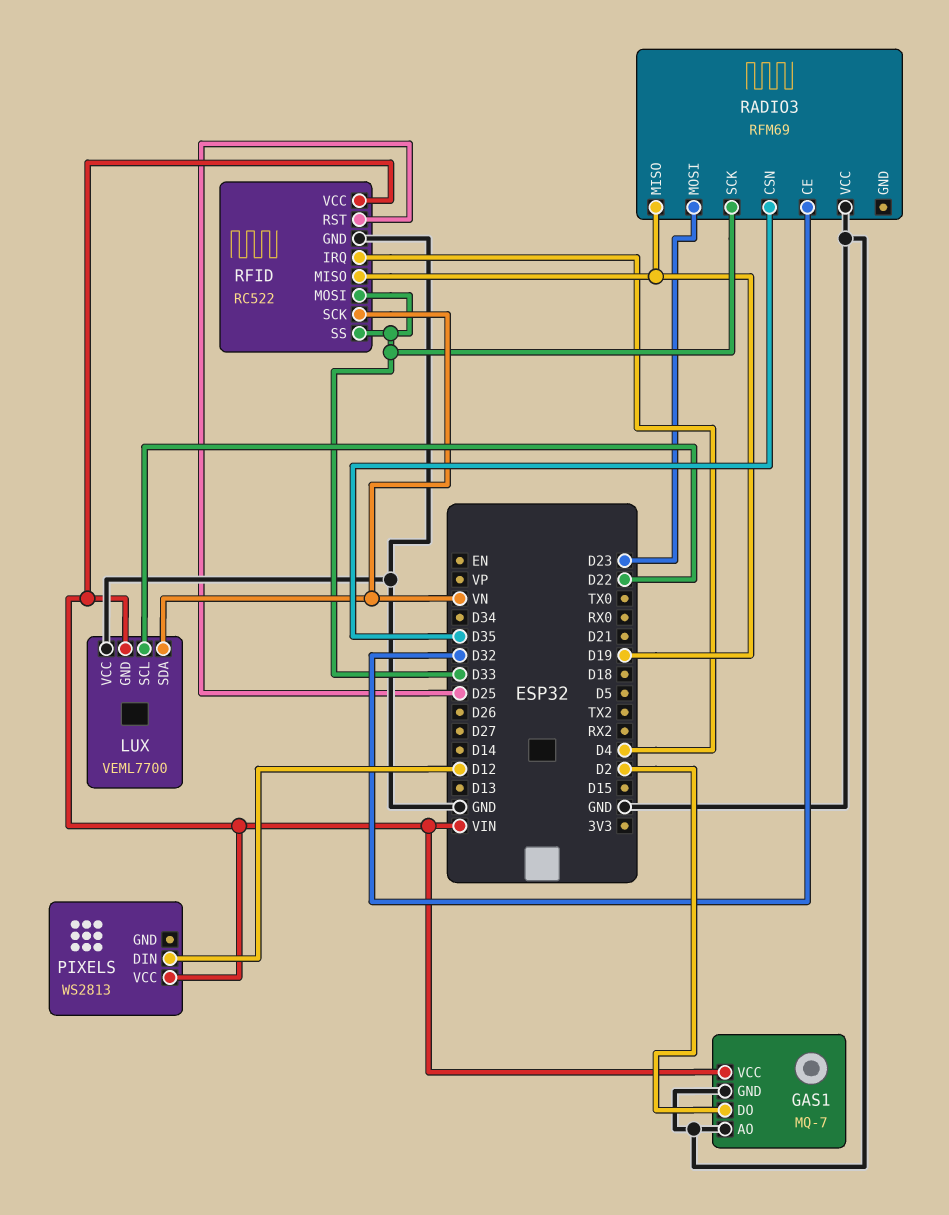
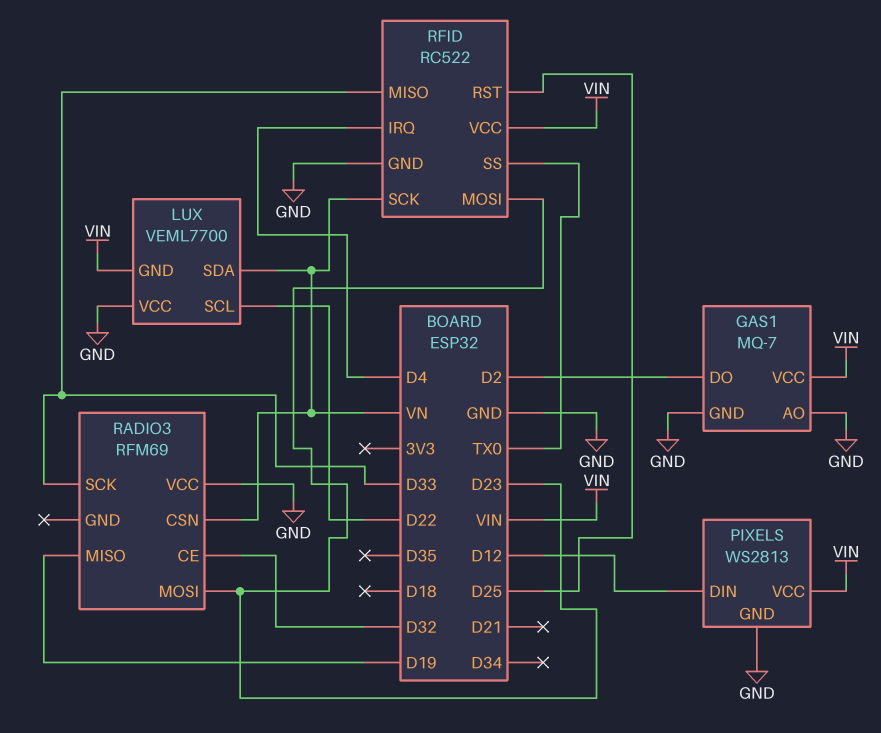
PIXELS pin GND: none -> GND
RADIO3 pin CSN: D35 -> VN
RFID pin MISO: D19 -> D33
RFID pin MOSI: D33 -> D23
RFID pin SS: D33 -> TX0

